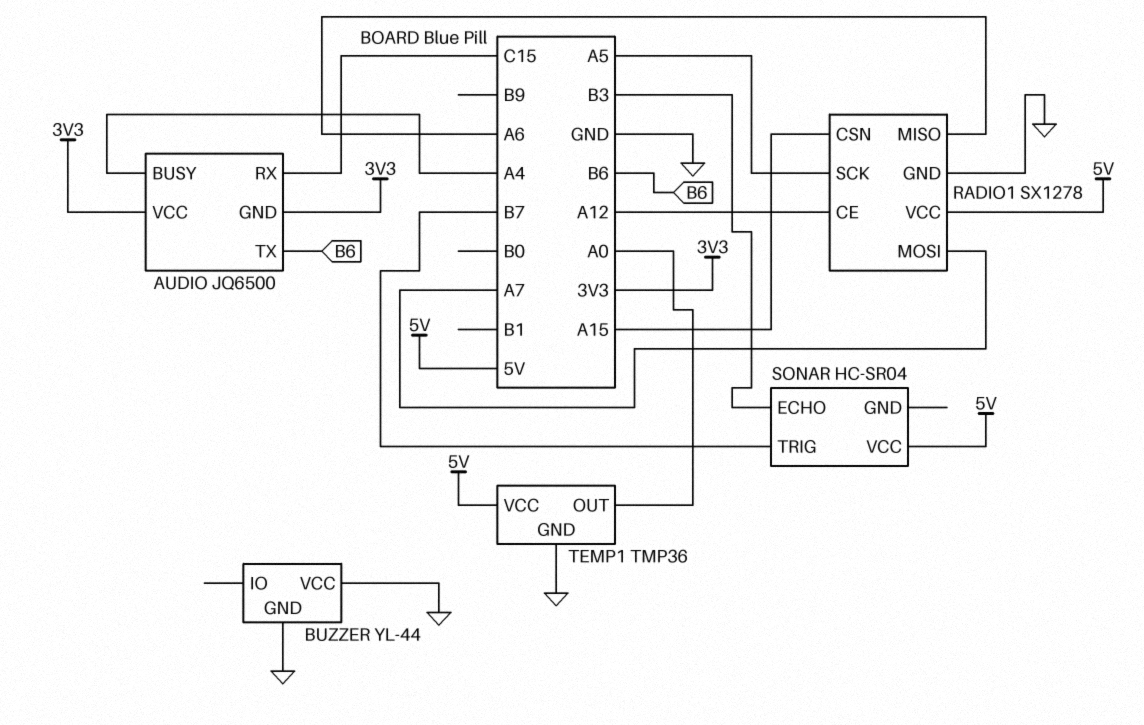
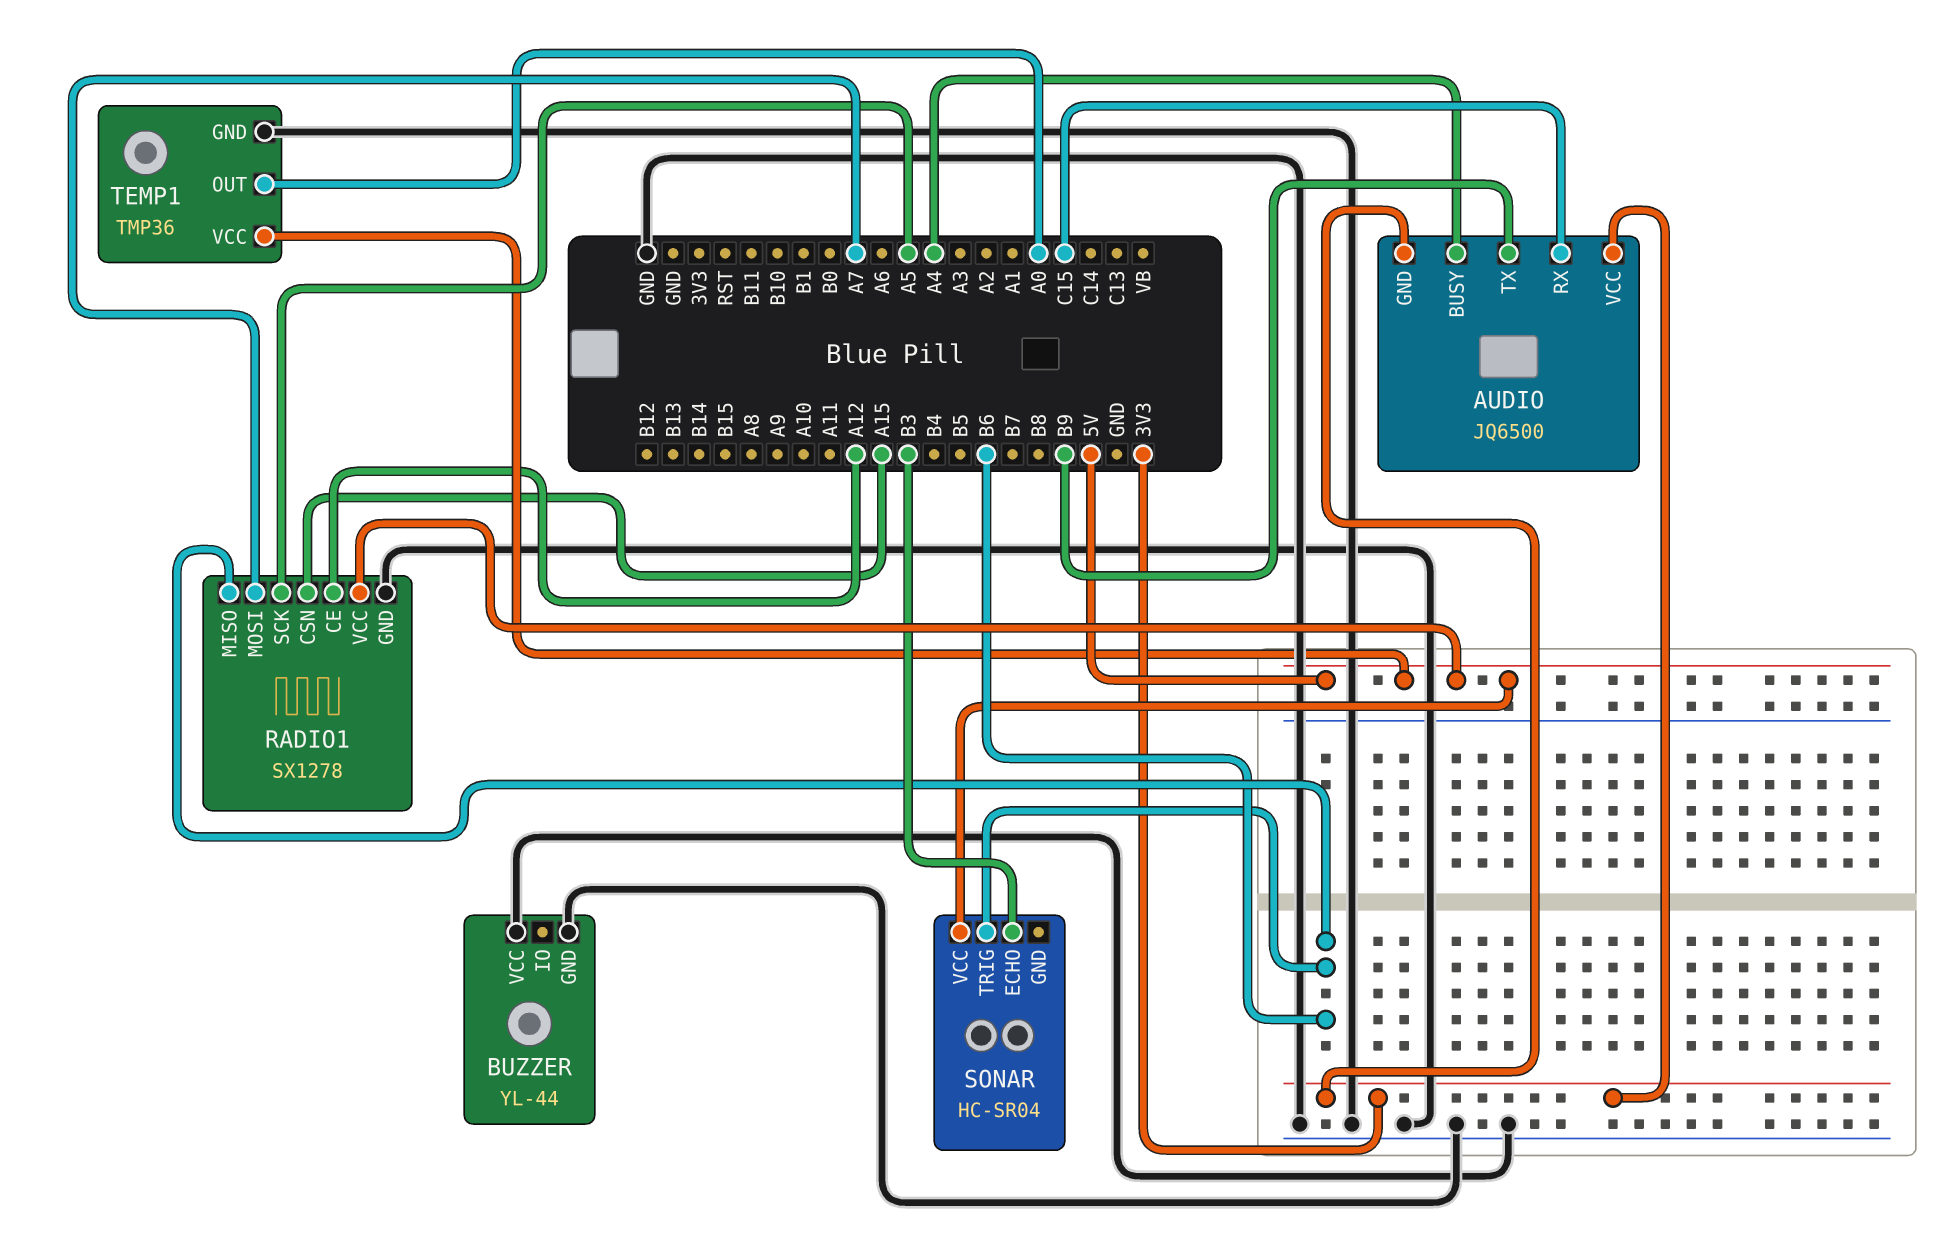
AUDIO pin TX: B6 -> B9
RADIO1 pin MISO: A6 -> B6
SONAR pin TRIG: B7 -> B6

